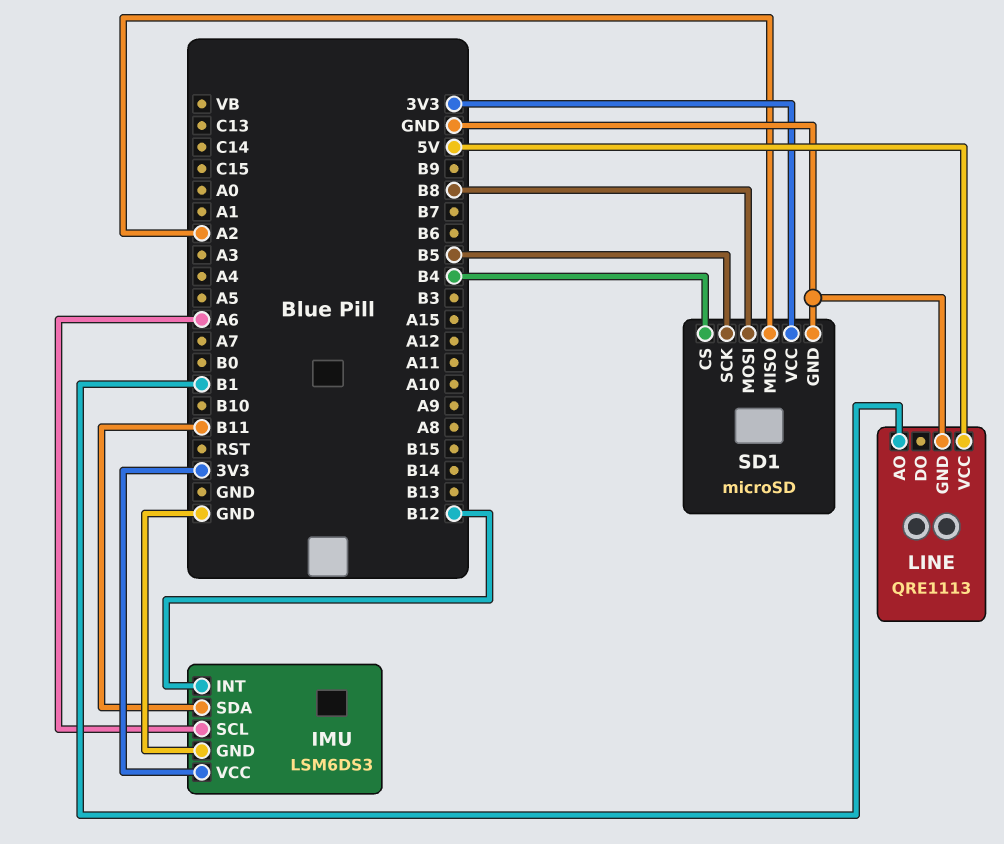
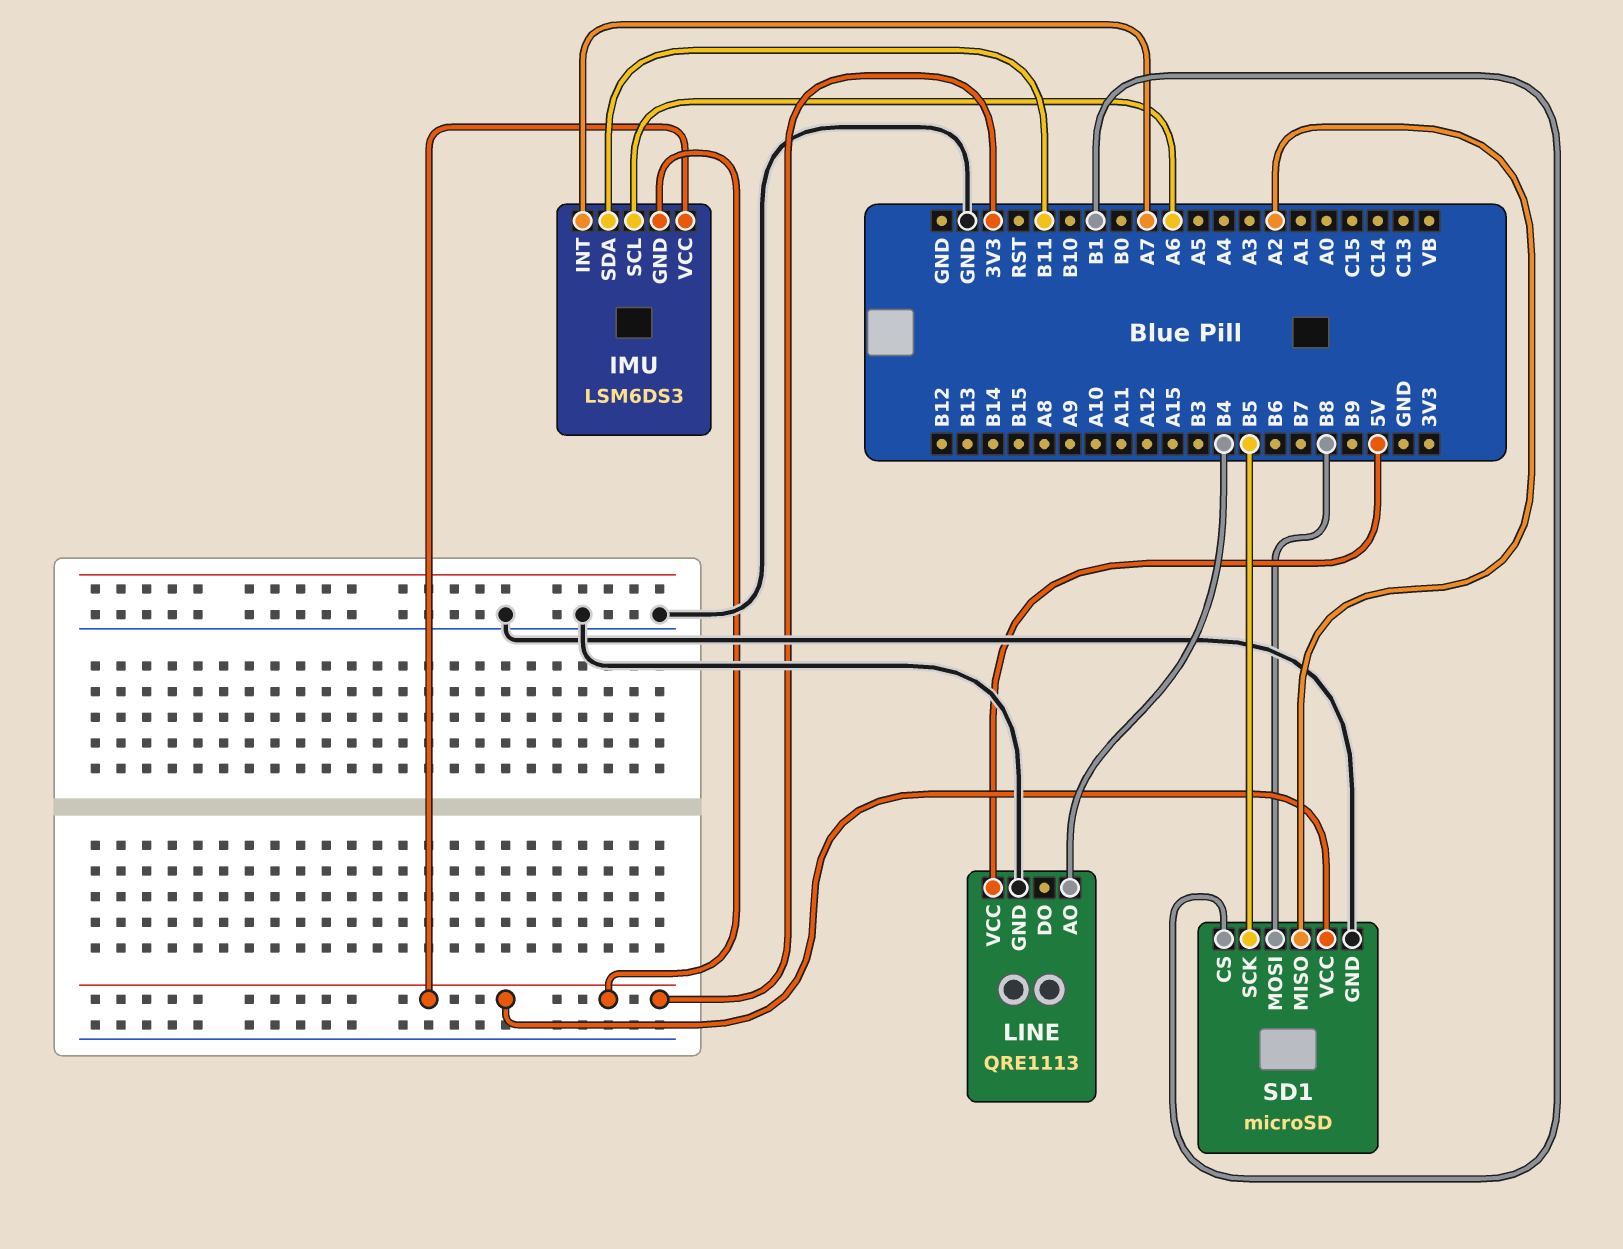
IMU pin GND: GND -> 3V3
IMU pin INT: B12 -> A7
LINE pin AO: B1 -> B4
SD1 pin CS: B4 -> B1

